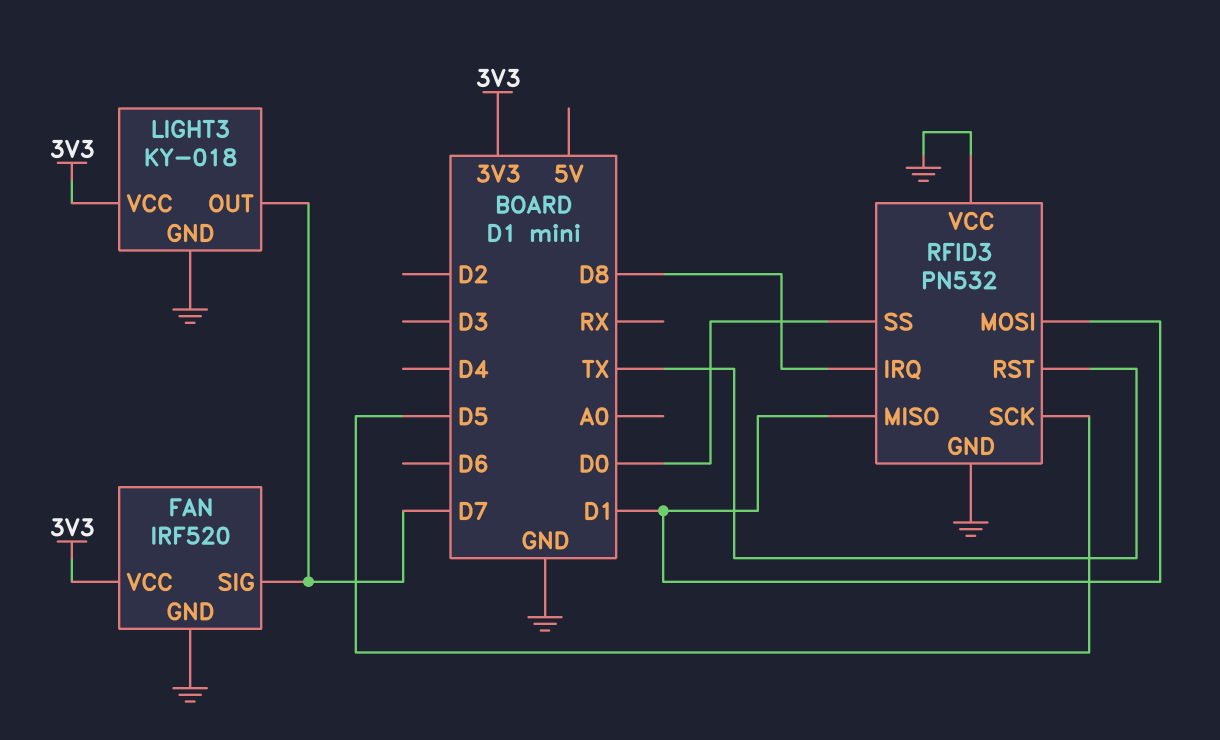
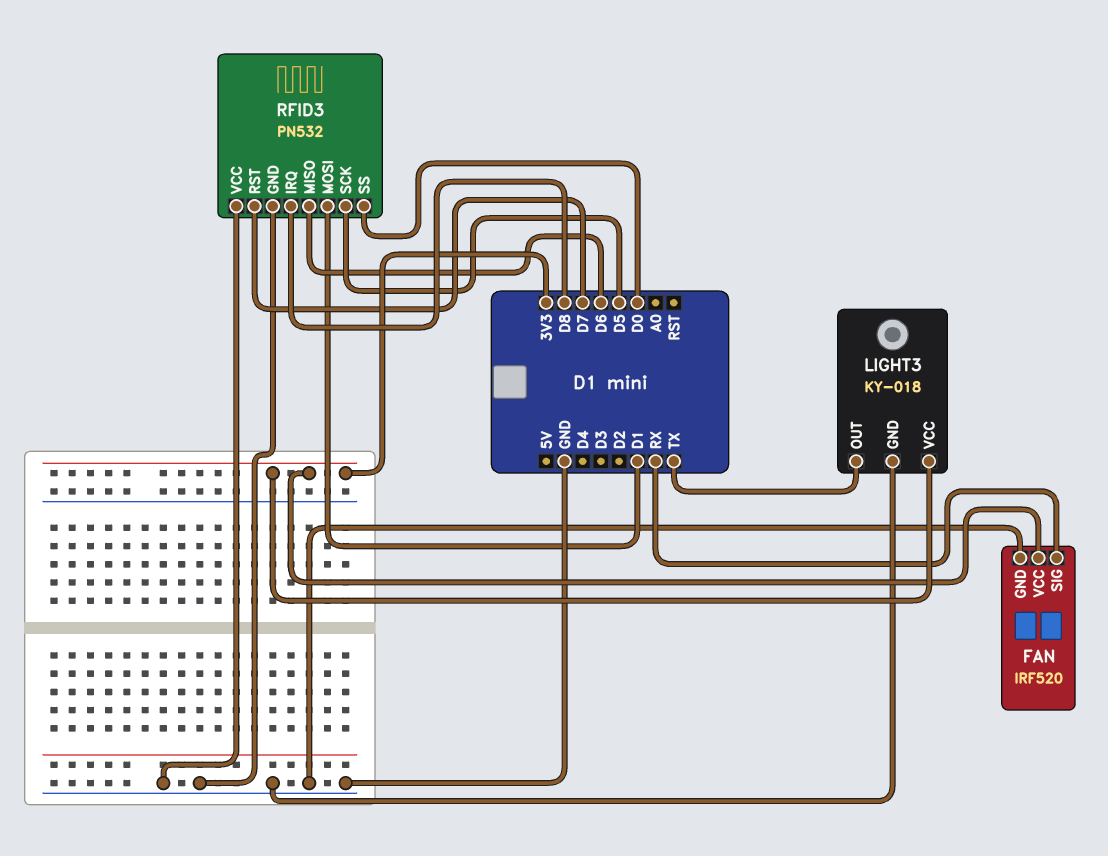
FAN pin SIG: D7 -> RX
LIGHT3 pin OUT: D7 -> TX
RFID3 pin MISO: D1 -> D6
RFID3 pin RST: TX -> D7

